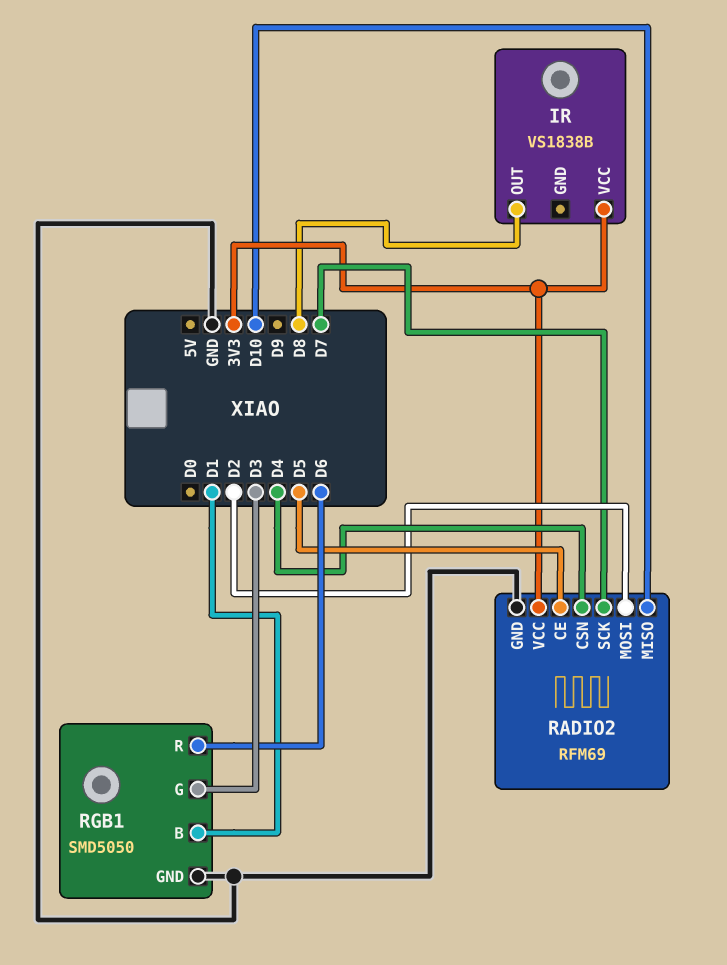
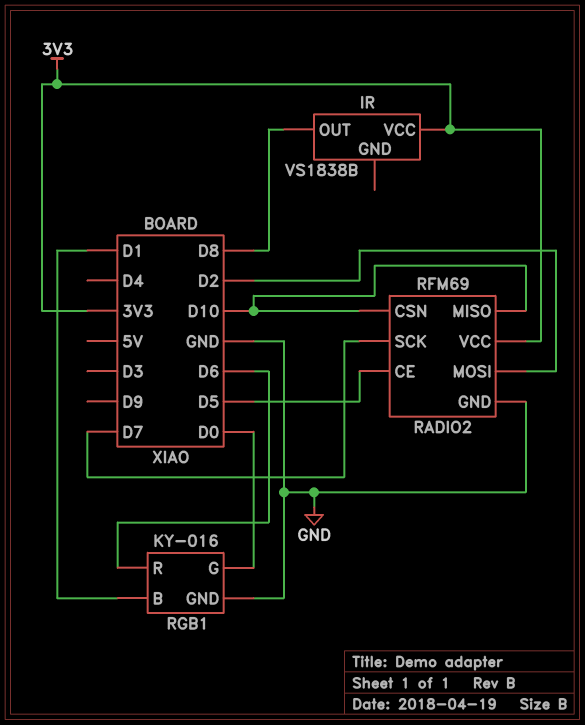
RADIO2 pin CSN: D4 -> D10
RGB1: SMD5050 -> KY-016
RGB1 pin G: D3 -> D0

